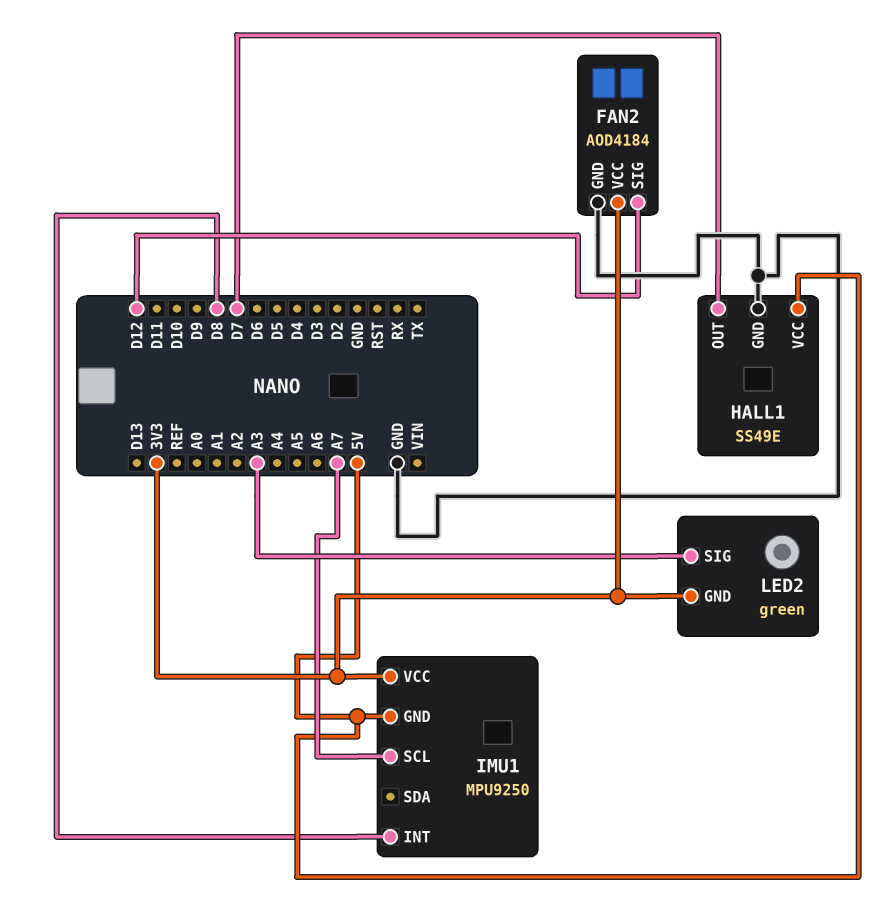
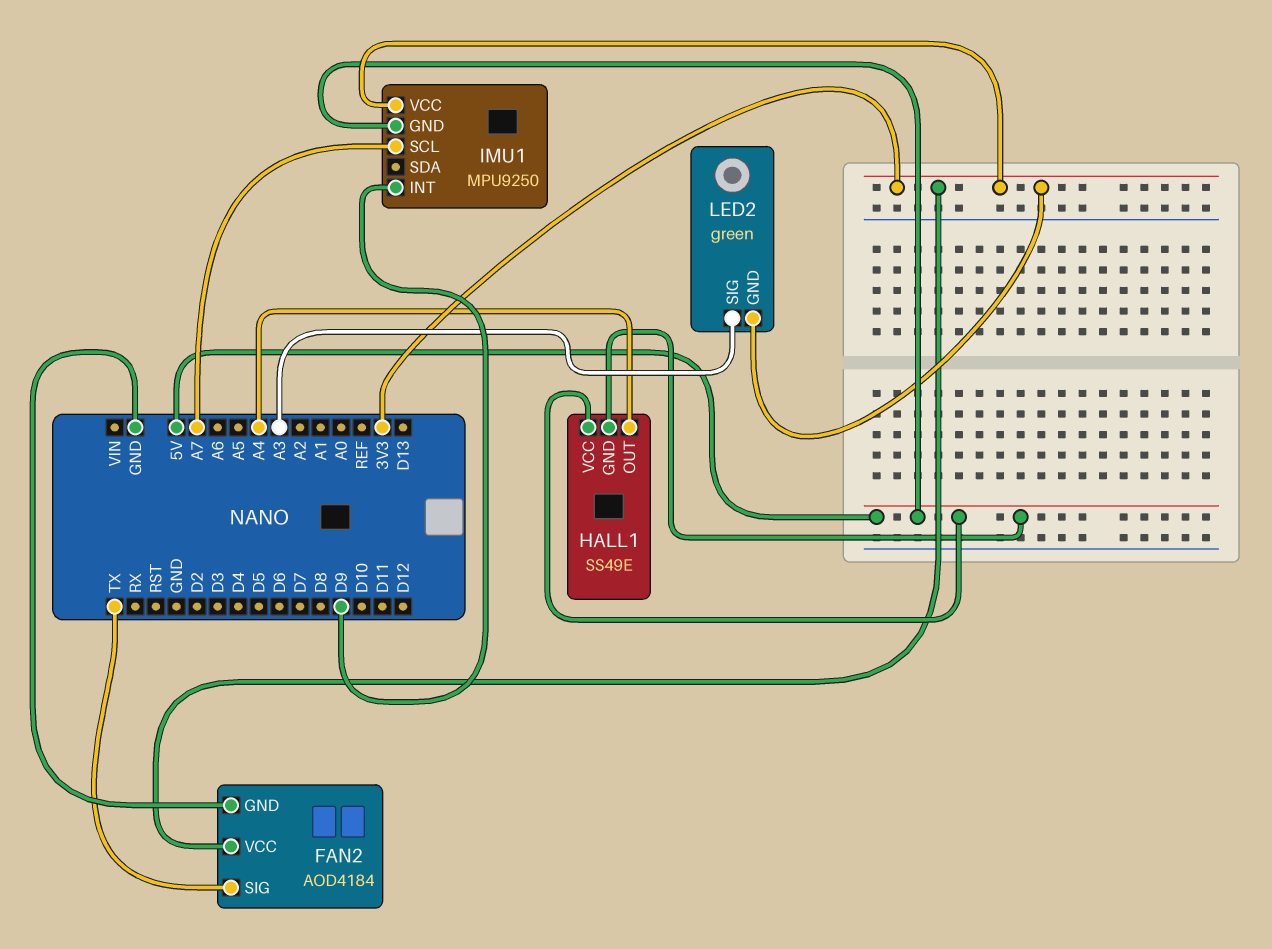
FAN2 pin SIG: D12 -> TX
HALL1 pin GND: GND -> 5V
HALL1 pin OUT: D7 -> A4
IMU1 pin INT: D8 -> D9

